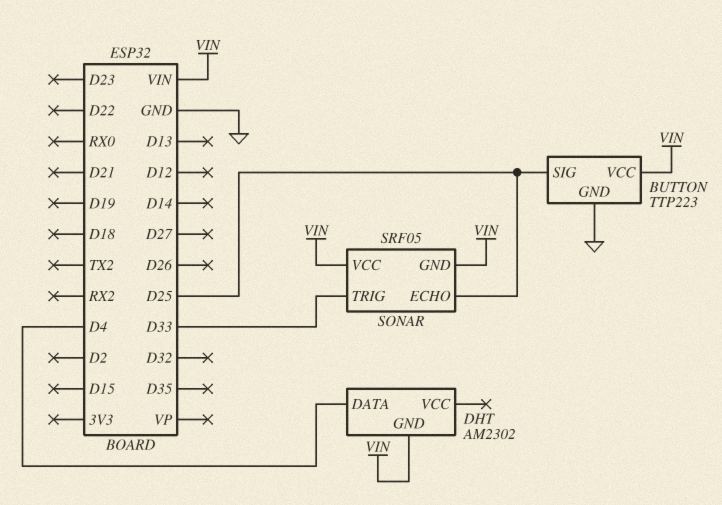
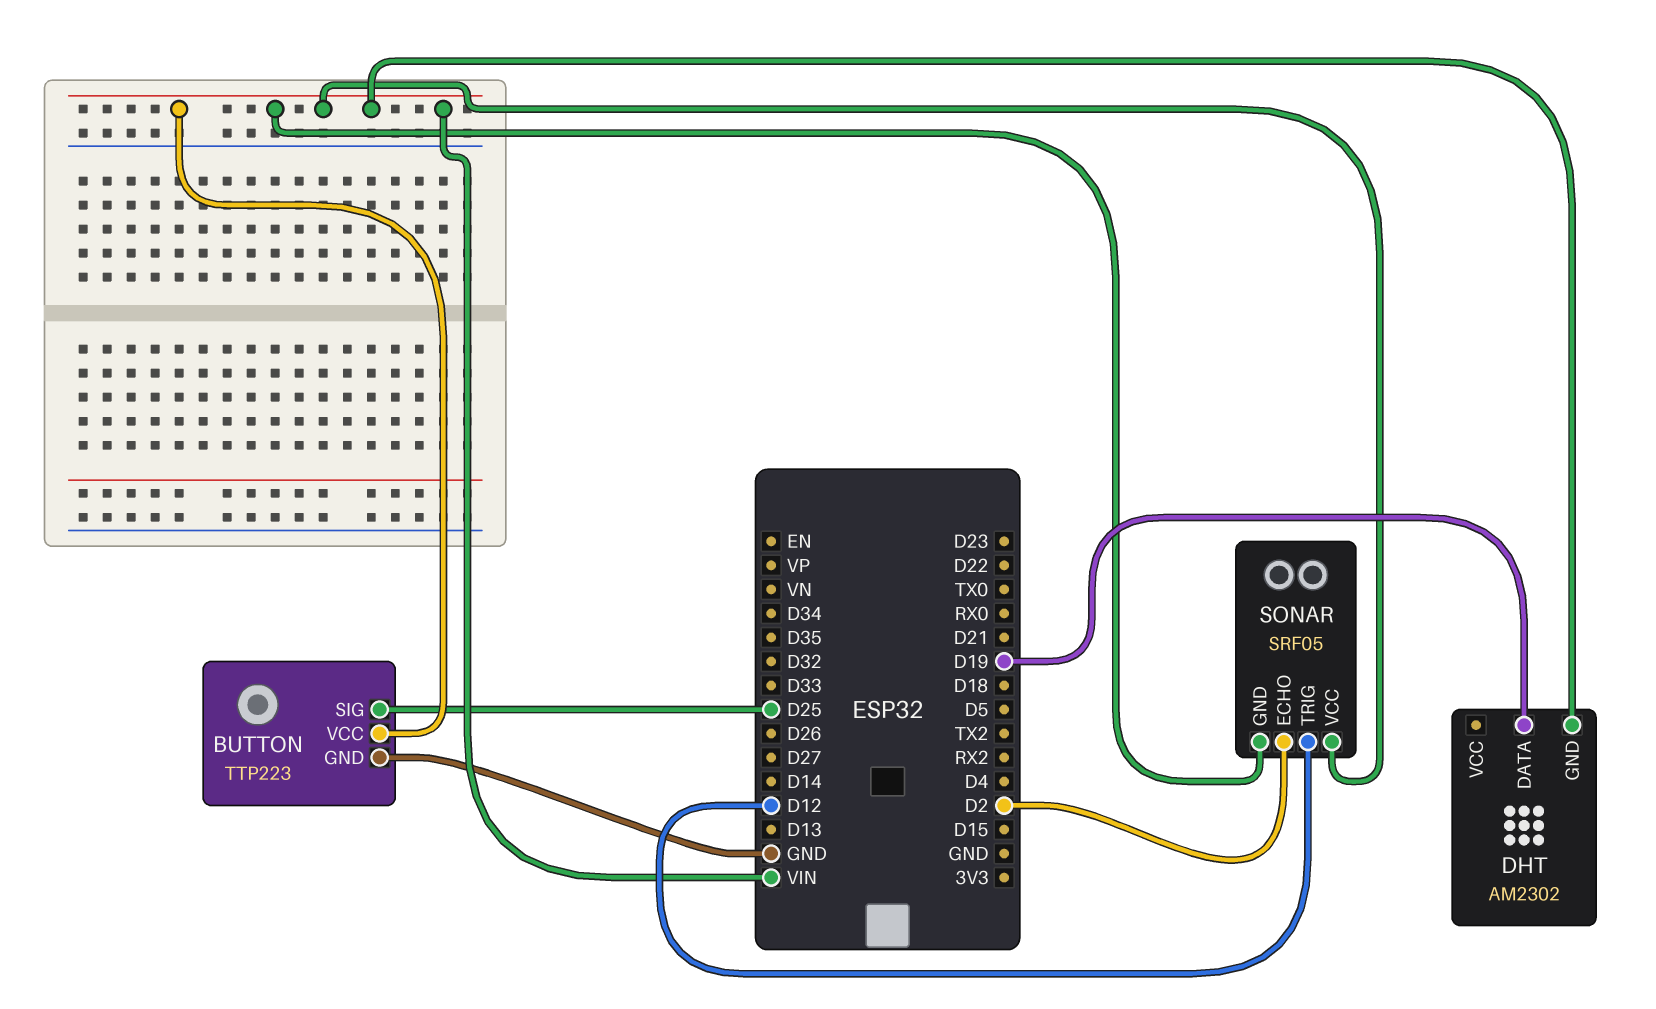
DHT pin DATA: D4 -> D19
SONAR pin ECHO: D25 -> D2
SONAR pin TRIG: D33 -> D12

